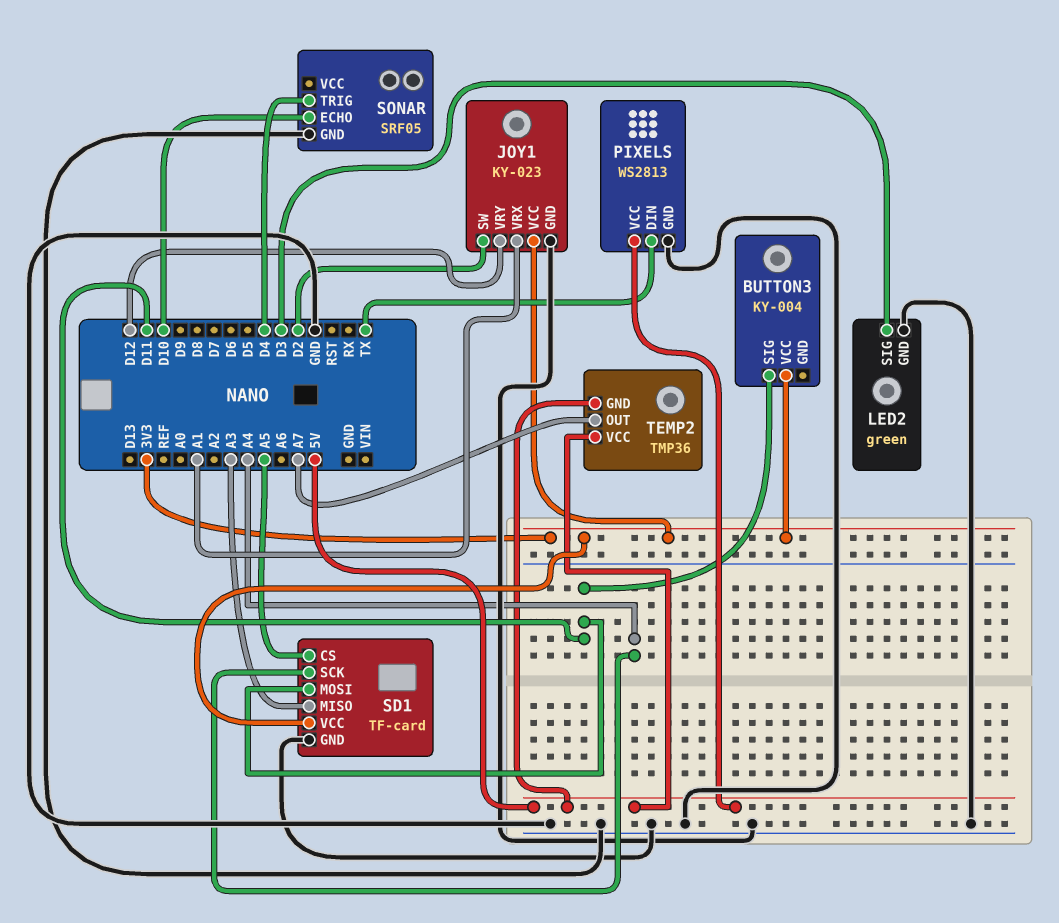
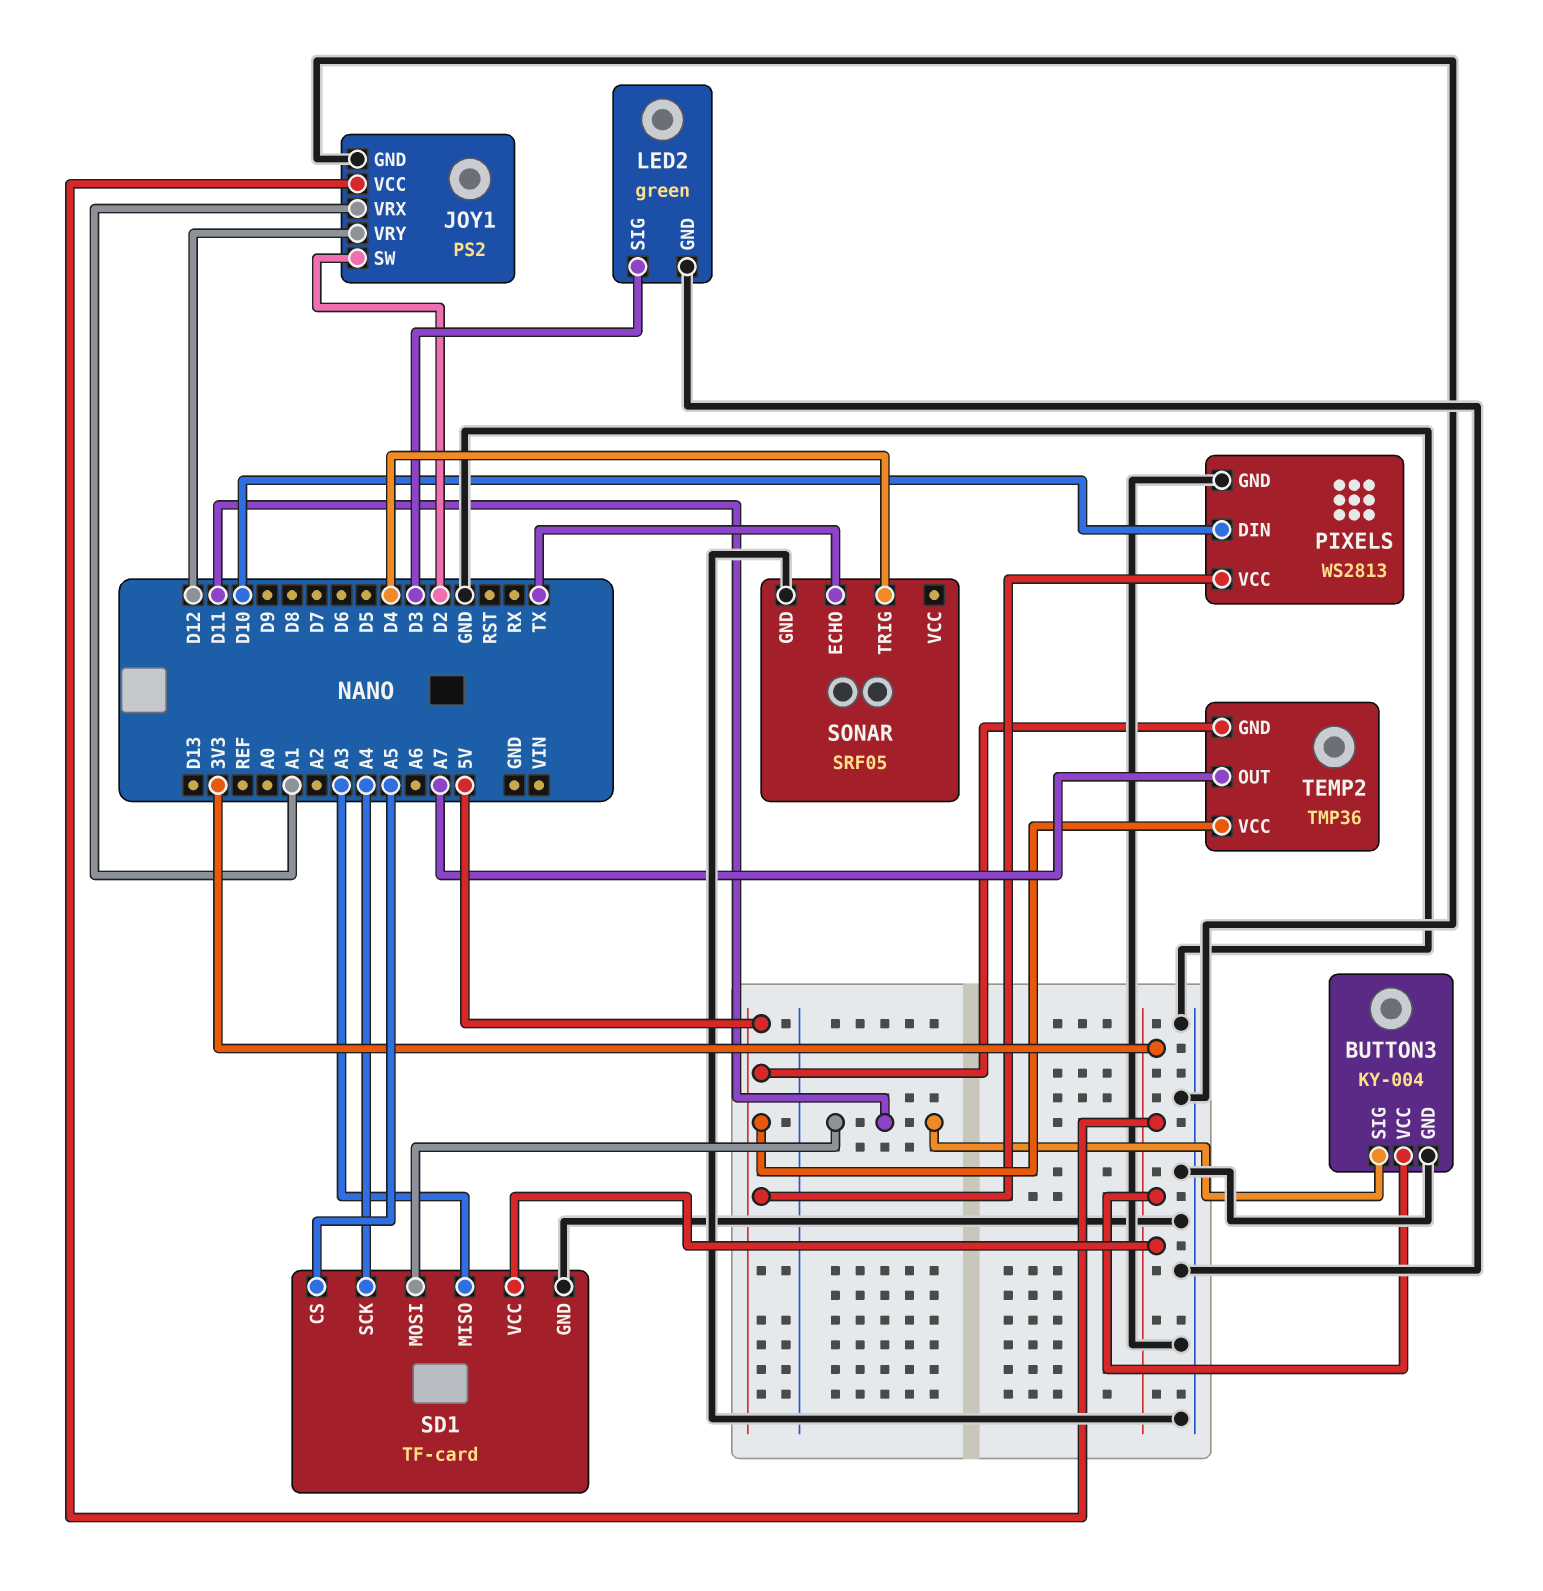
BUTTON3 pin GND: none -> GND
JOY1: KY-023 -> PS2
PIXELS pin DIN: TX -> D10
SONAR pin ECHO: D10 -> TX

